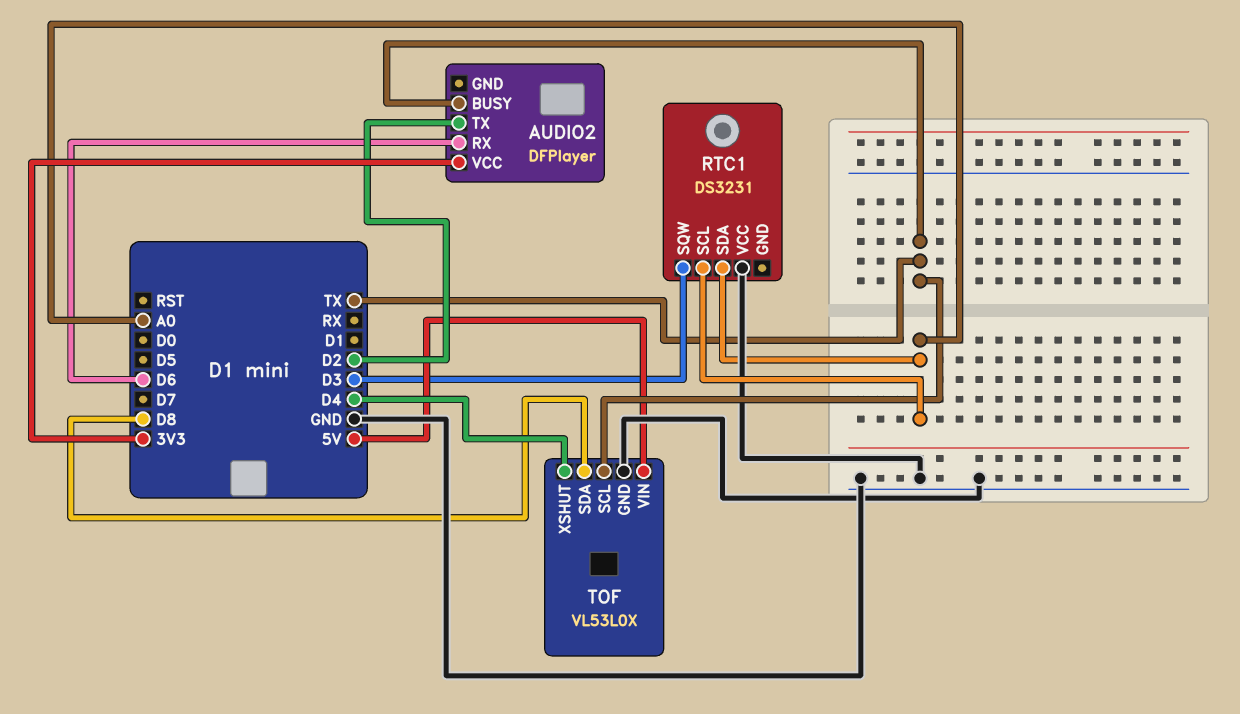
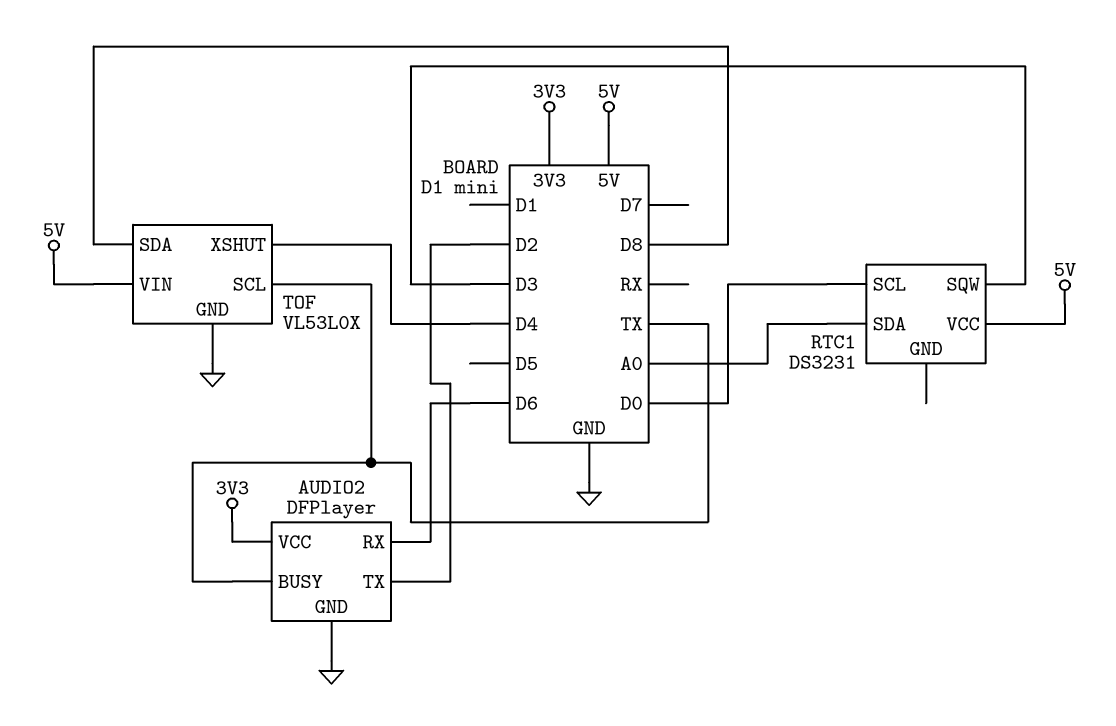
AUDIO2 pin GND: none -> GND
RTC1 pin SCL: A0 -> D0
RTC1 pin VCC: GND -> 5V

